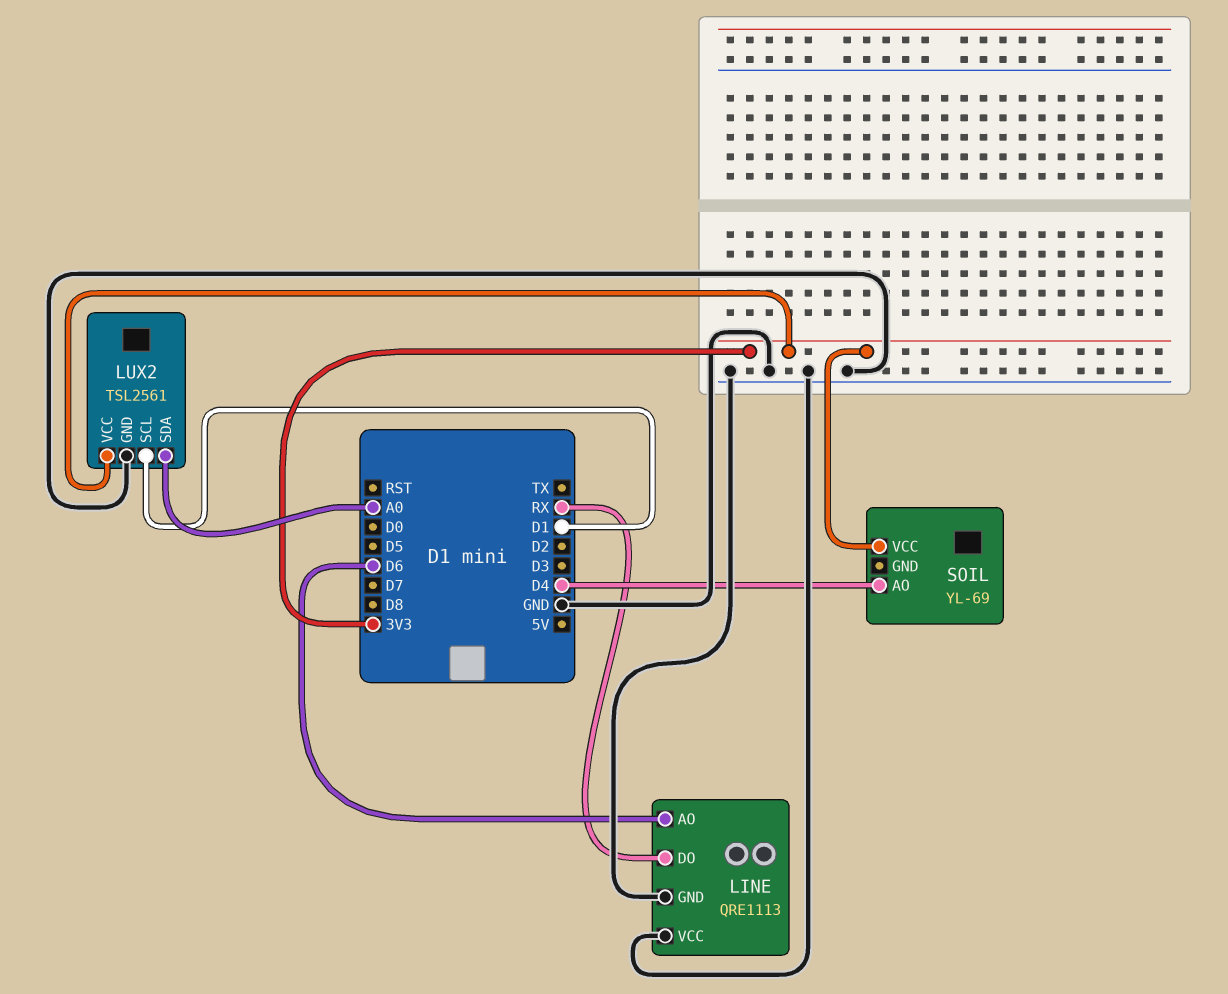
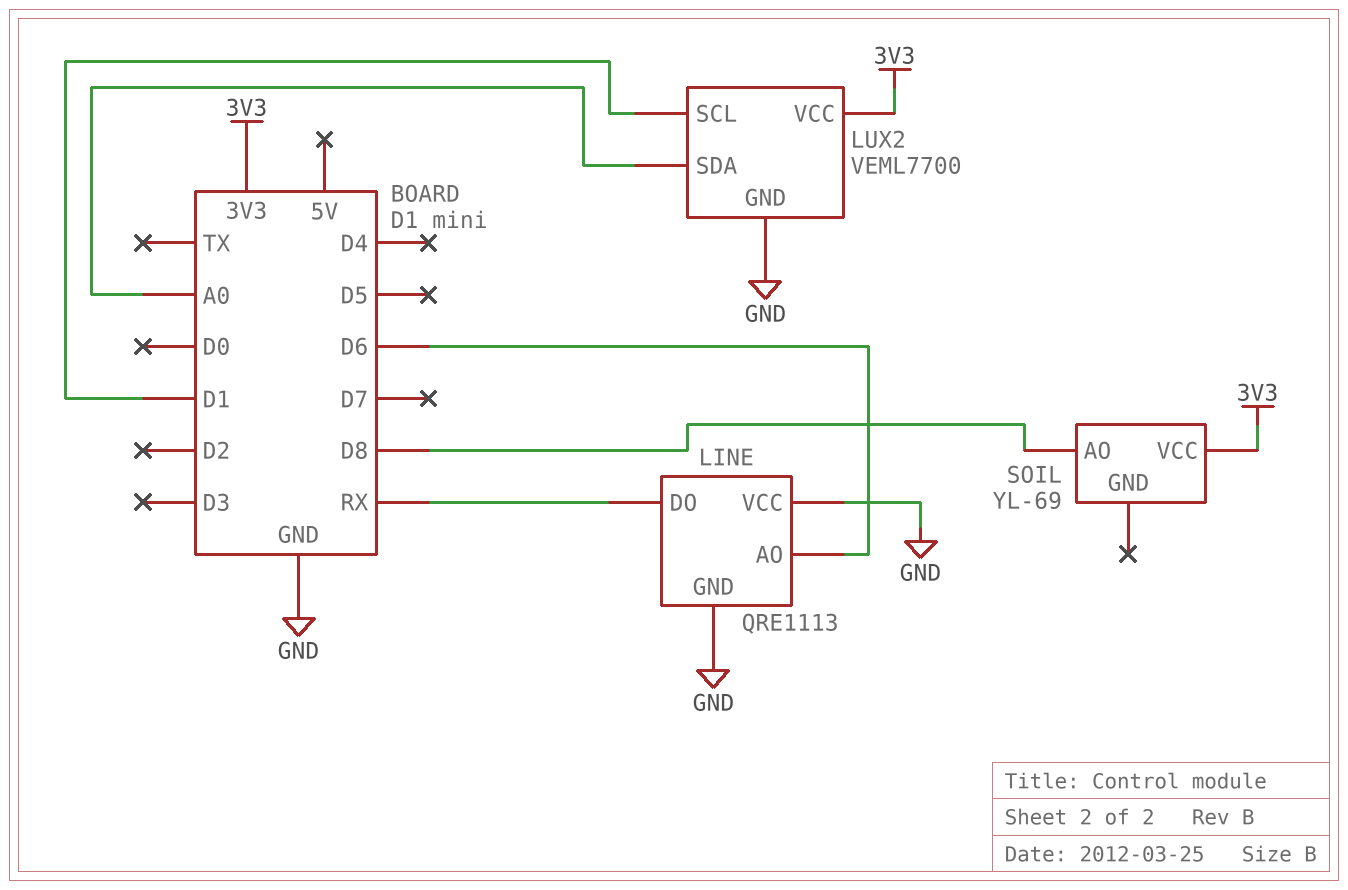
LUX2: TSL2561 -> VEML7700
SOIL pin AO: D4 -> D8

